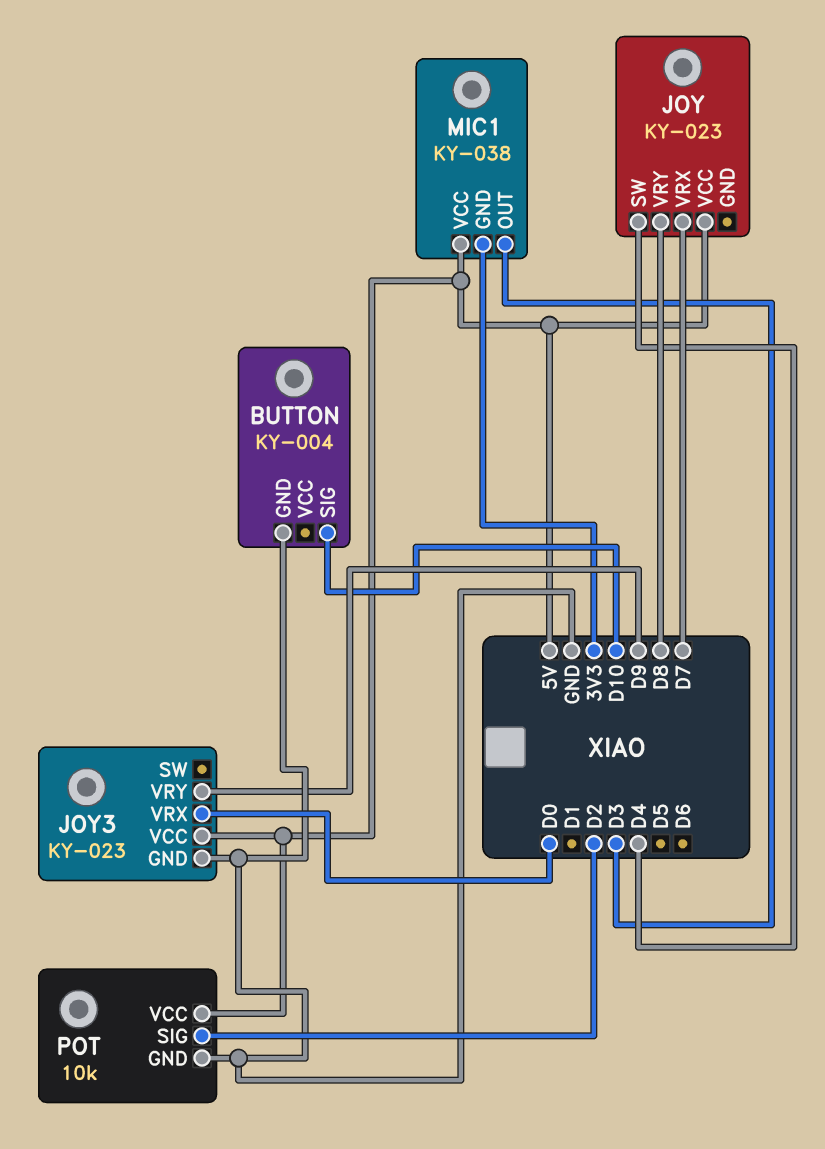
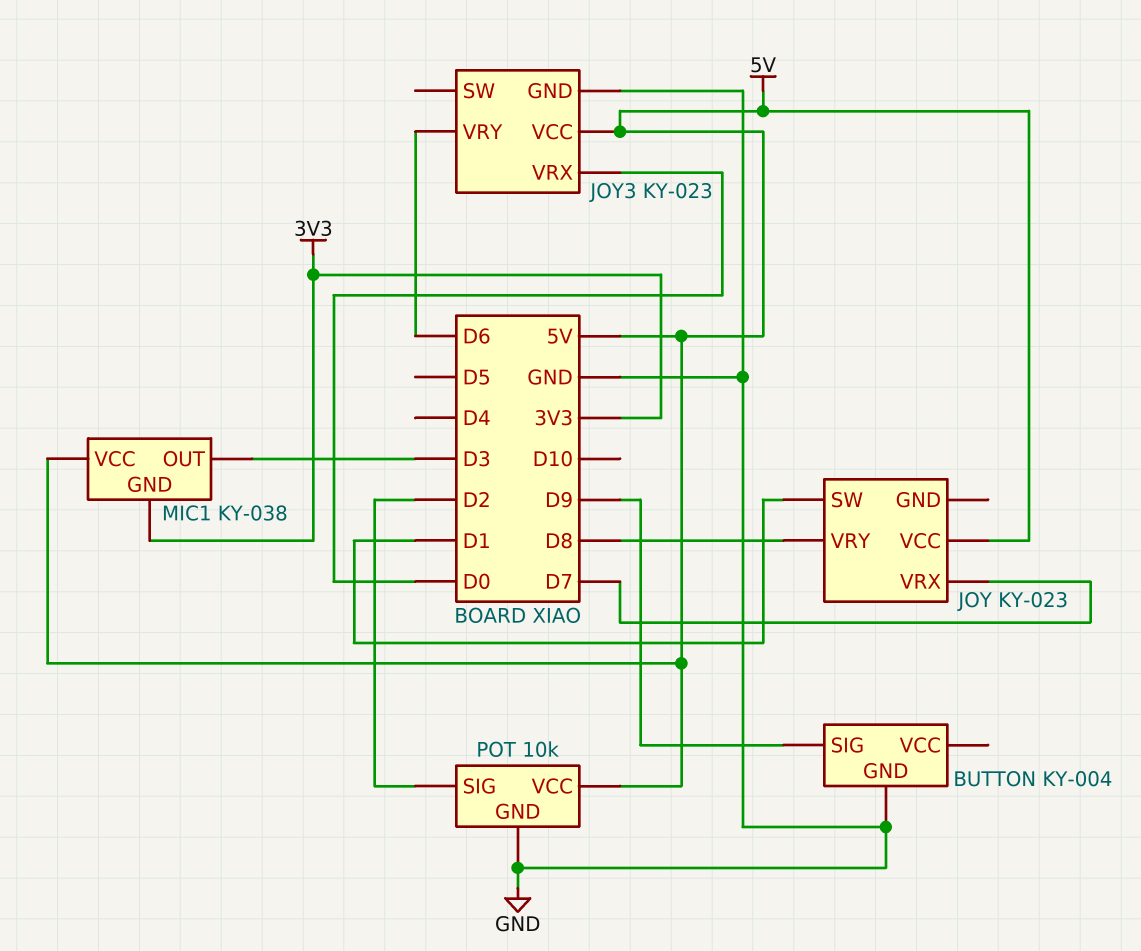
BUTTON pin SIG: D10 -> D9
JOY pin SW: D4 -> D1
JOY3 pin VRY: D9 -> D6

